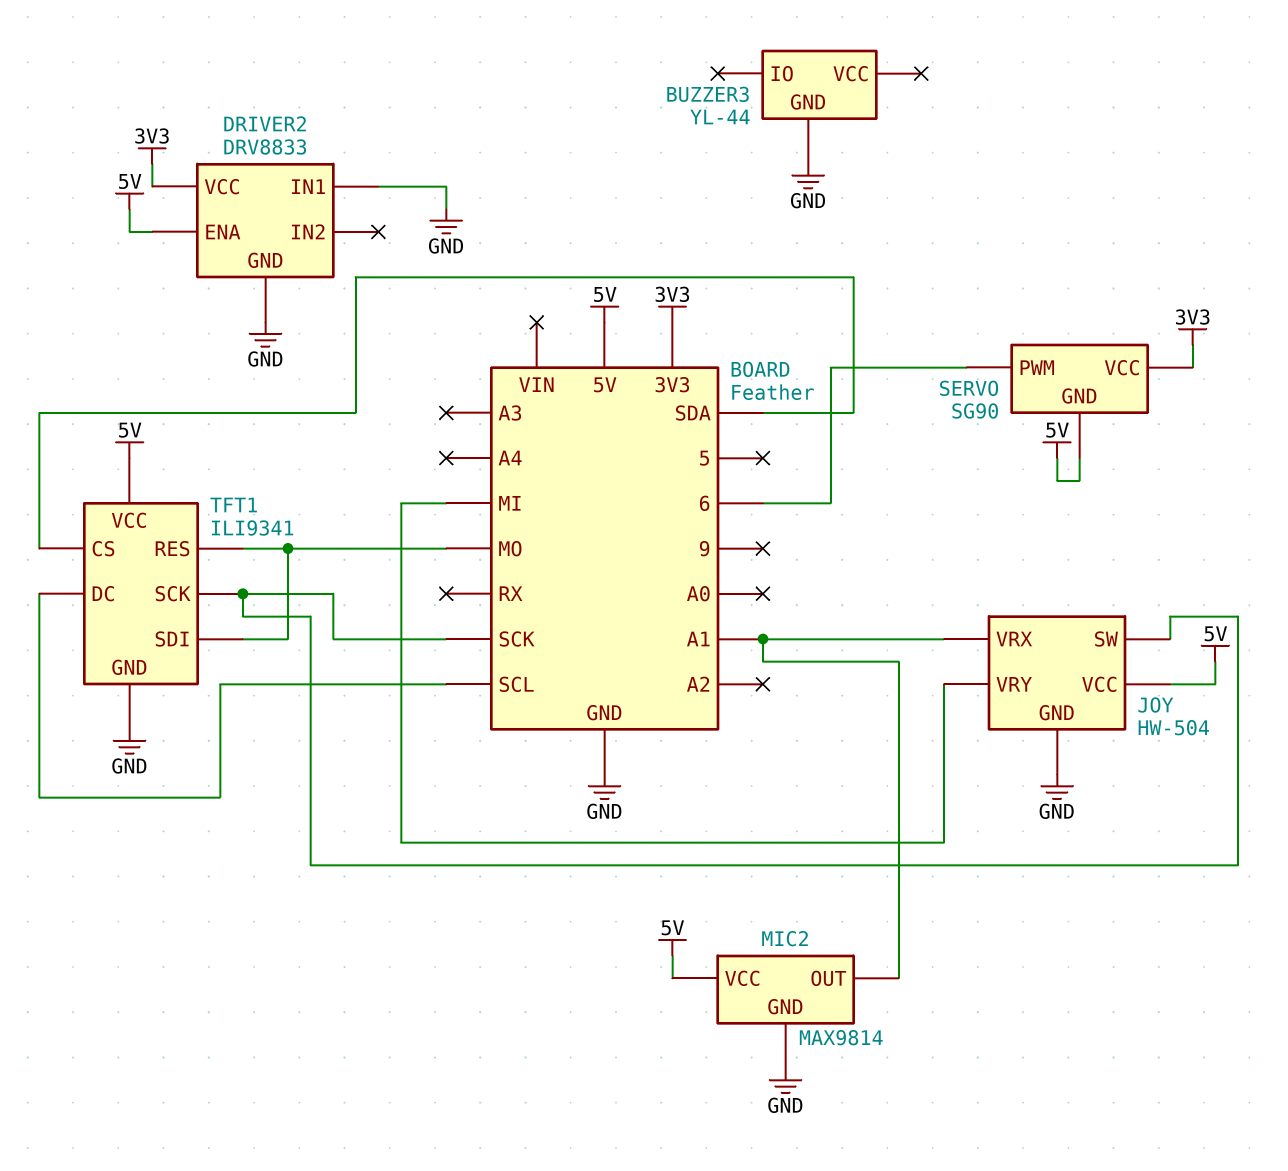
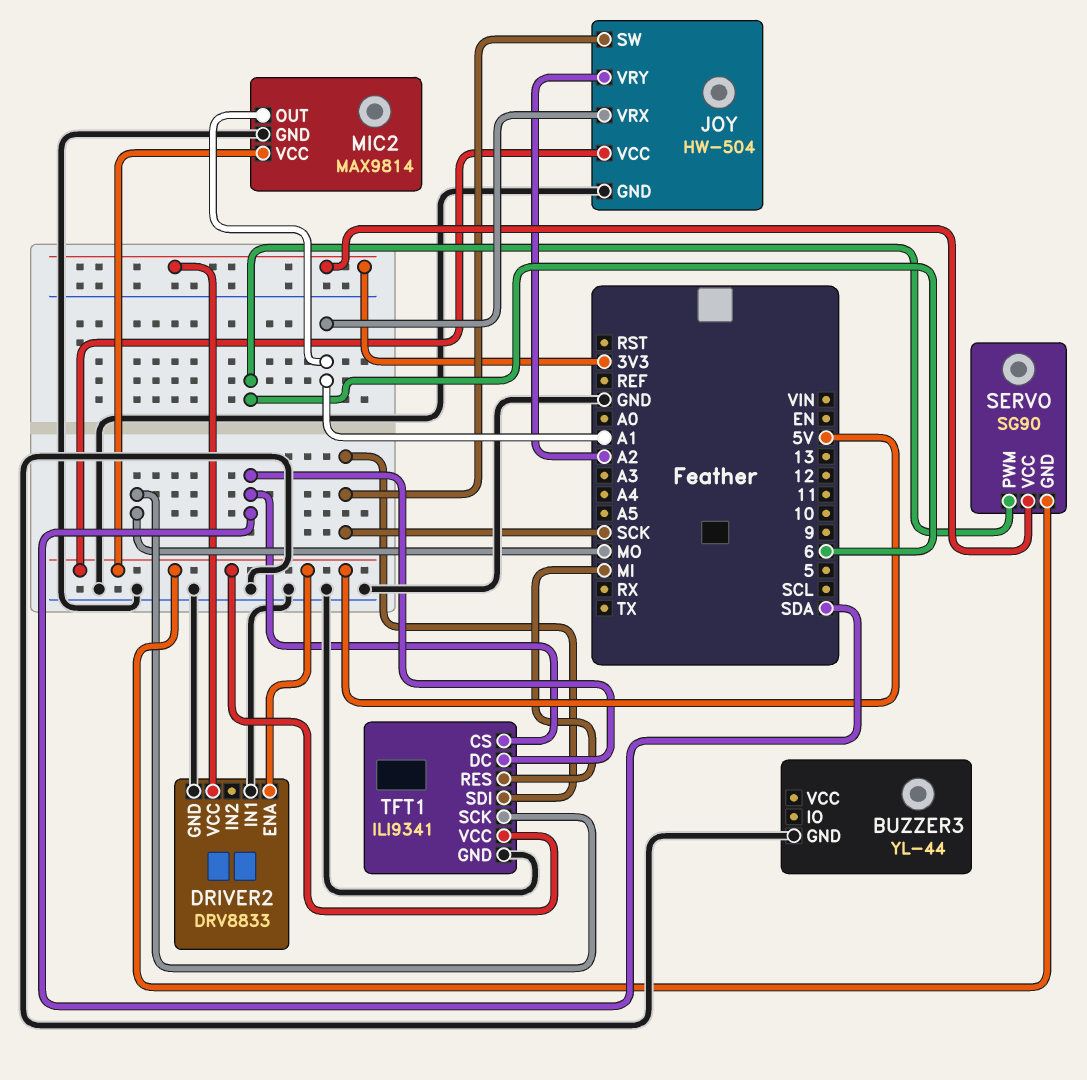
JOY pin VRY: MI -> A2
TFT1 pin DC: SCL -> SDA
TFT1 pin RES: MO -> MI
TFT1 pin SCK: SCK -> MO
TFT1 pin SDI: MO -> SCK

